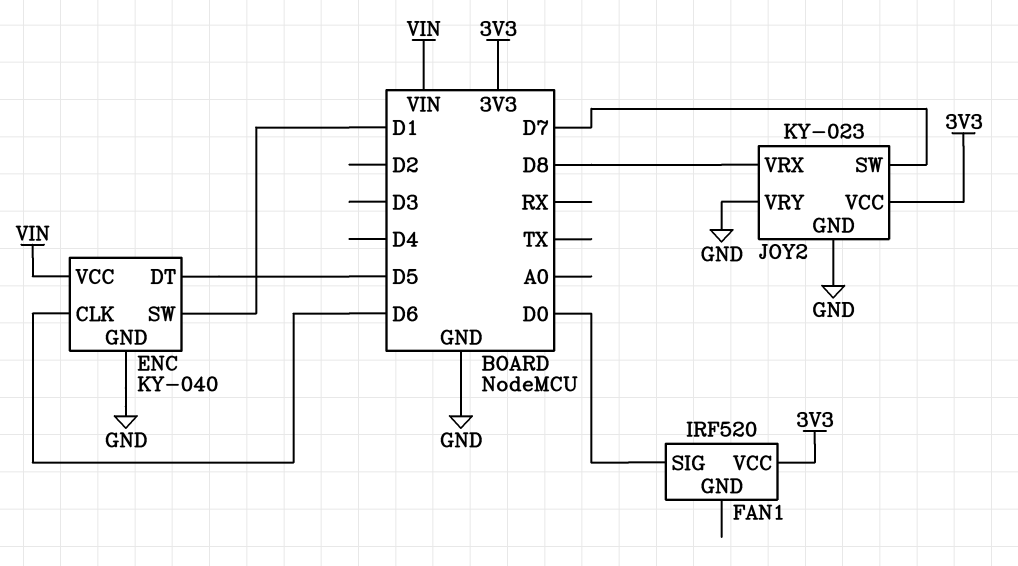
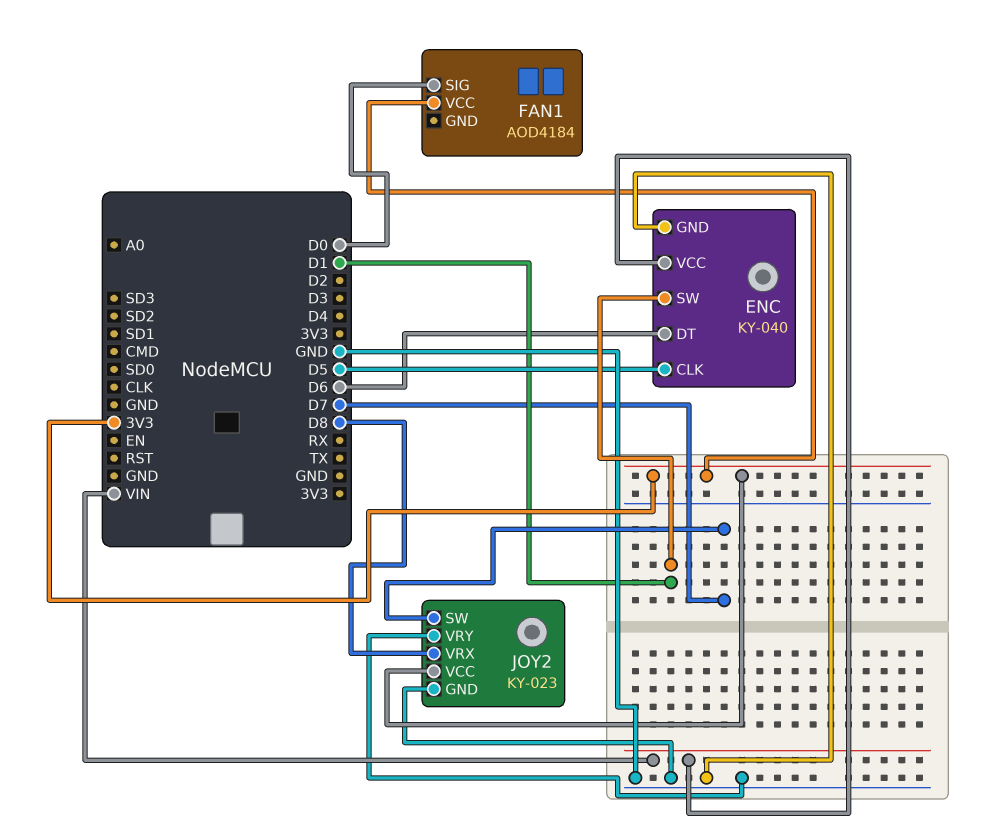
ENC pin CLK: D6 -> D5
ENC pin DT: D5 -> D6
FAN1: IRF520 -> AOD4184

